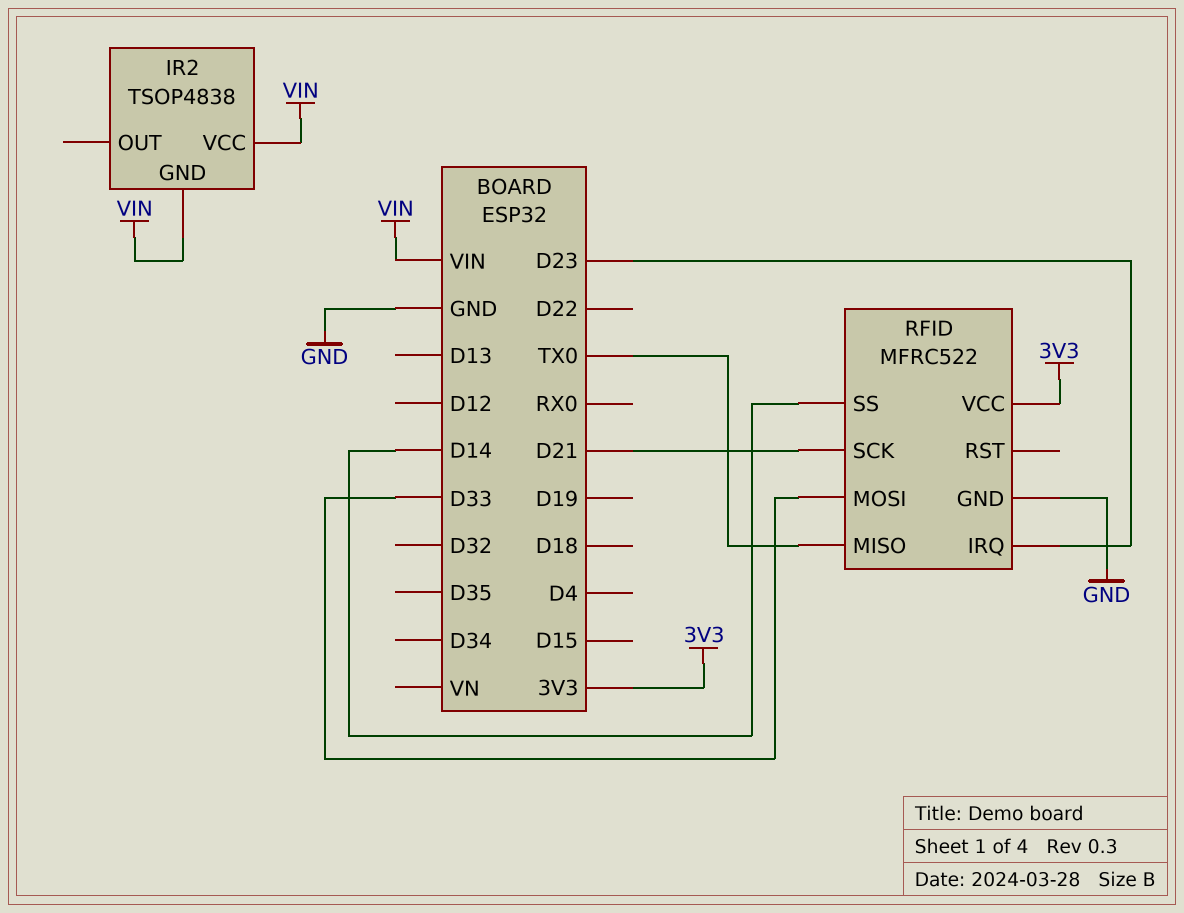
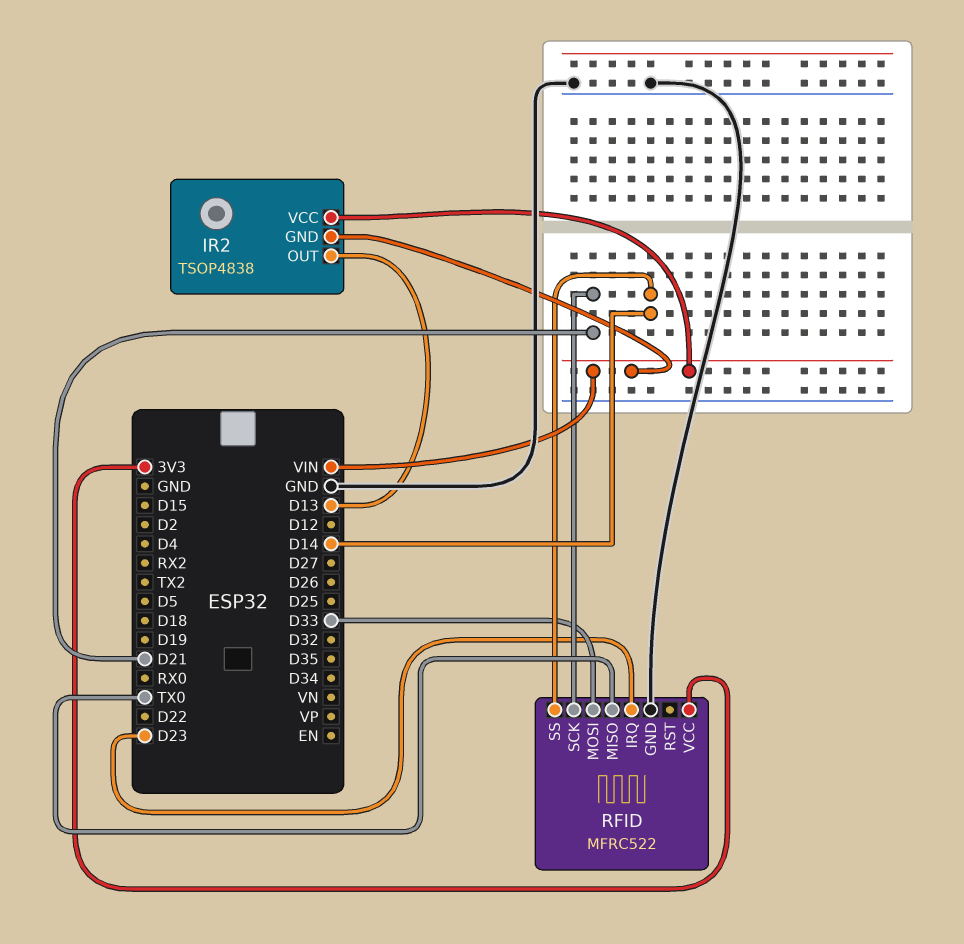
IR2 pin OUT: none -> D13

